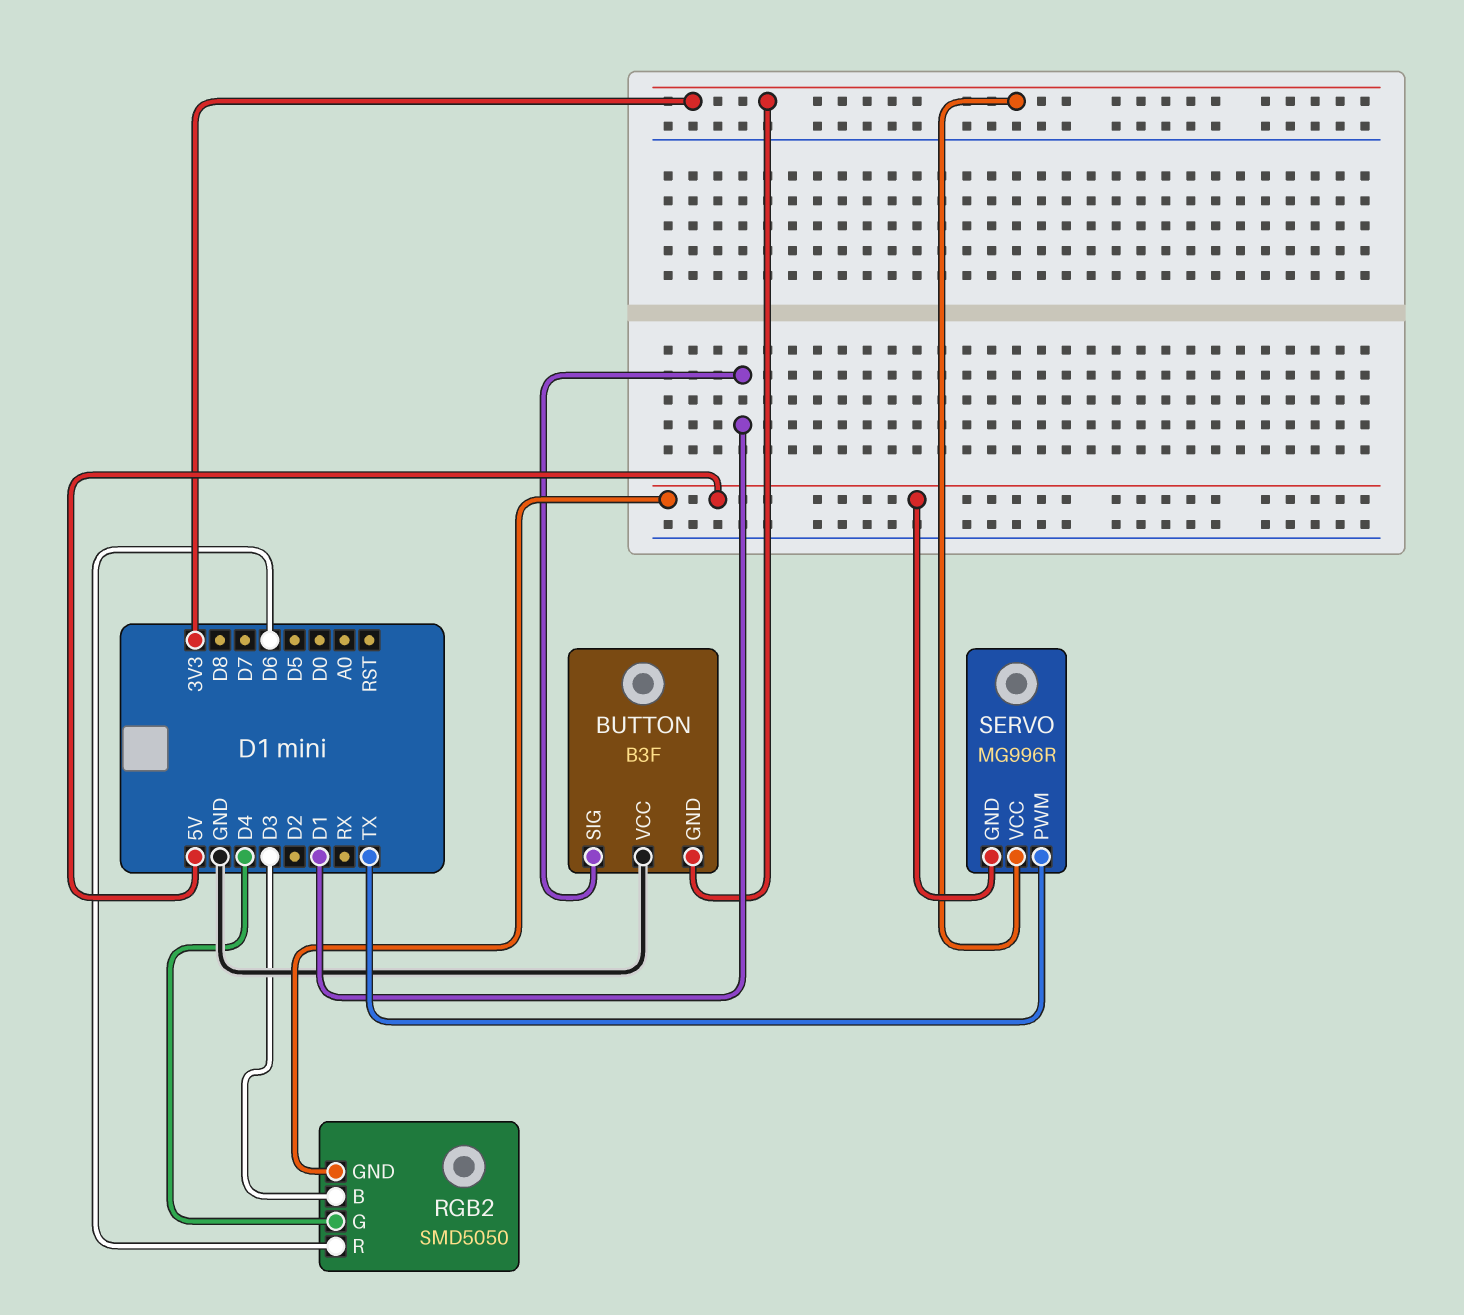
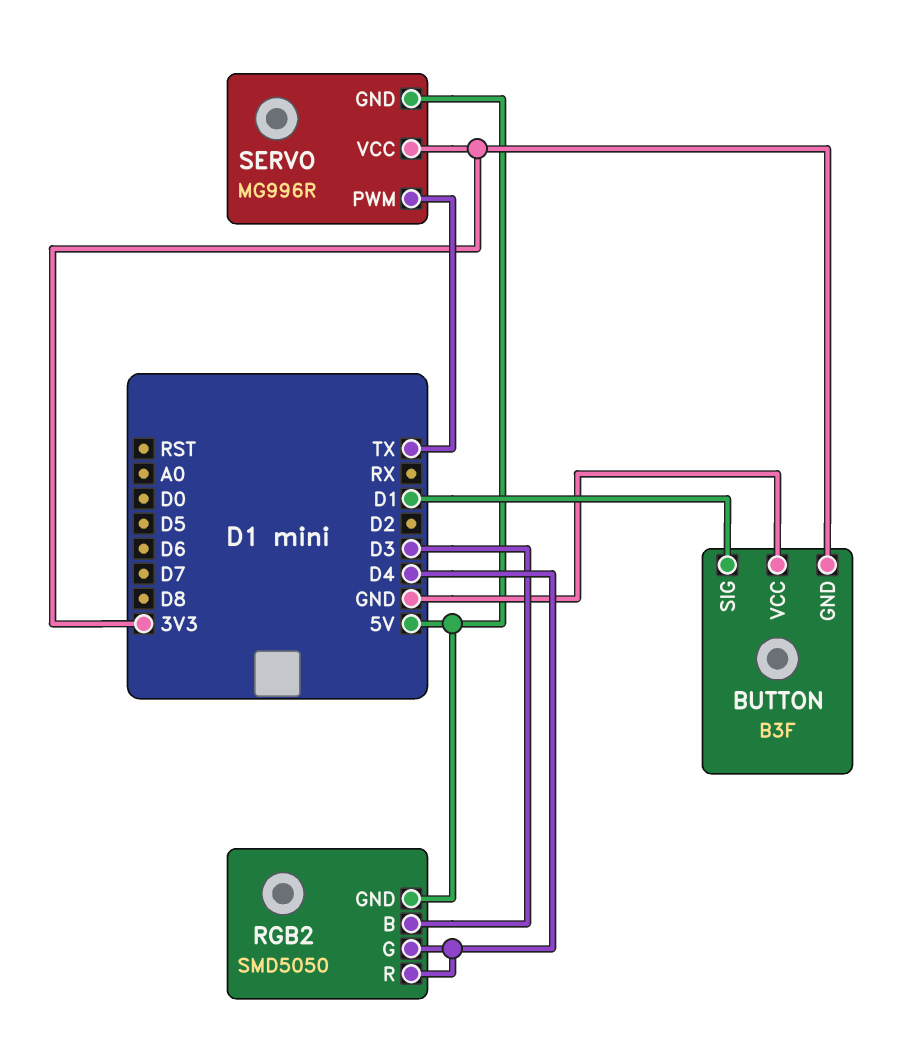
RGB2 pin R: D6 -> D4

